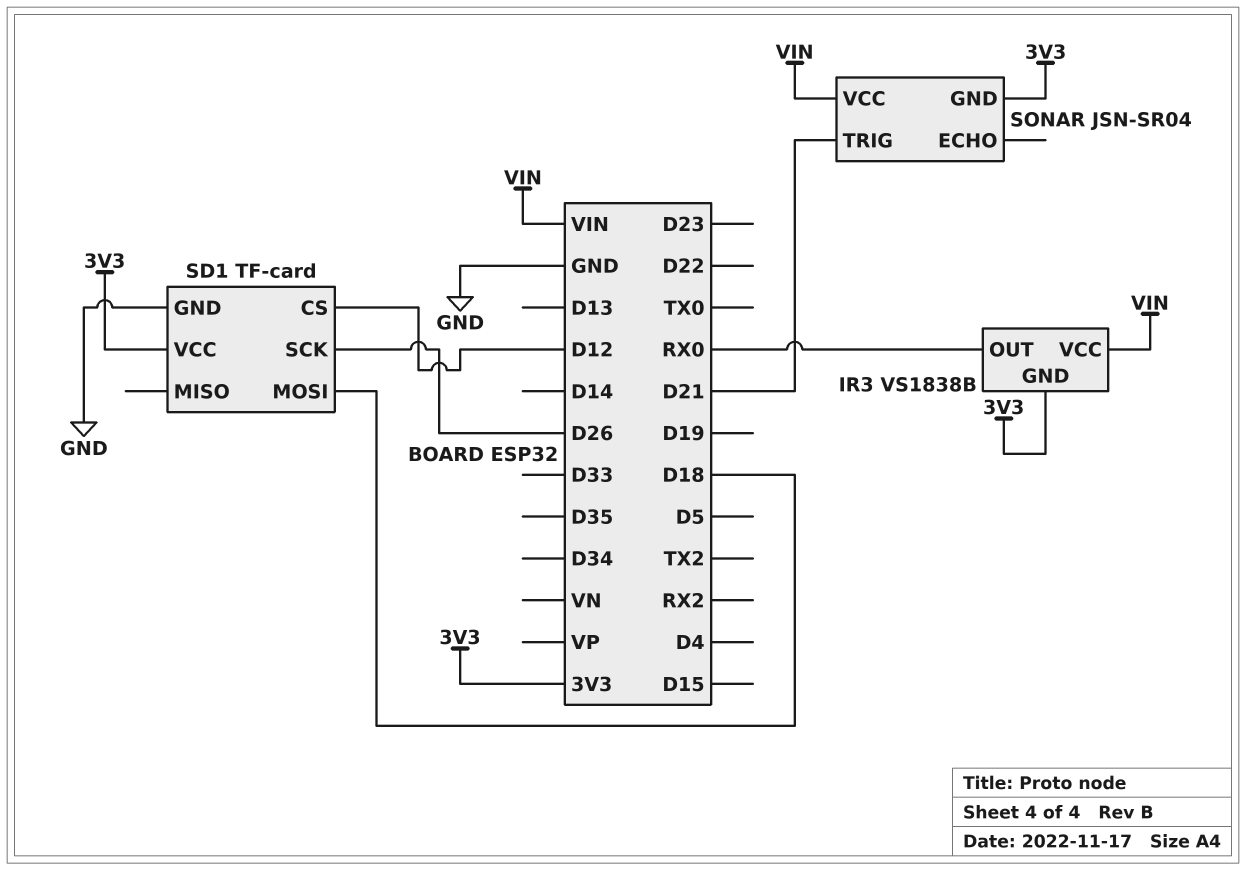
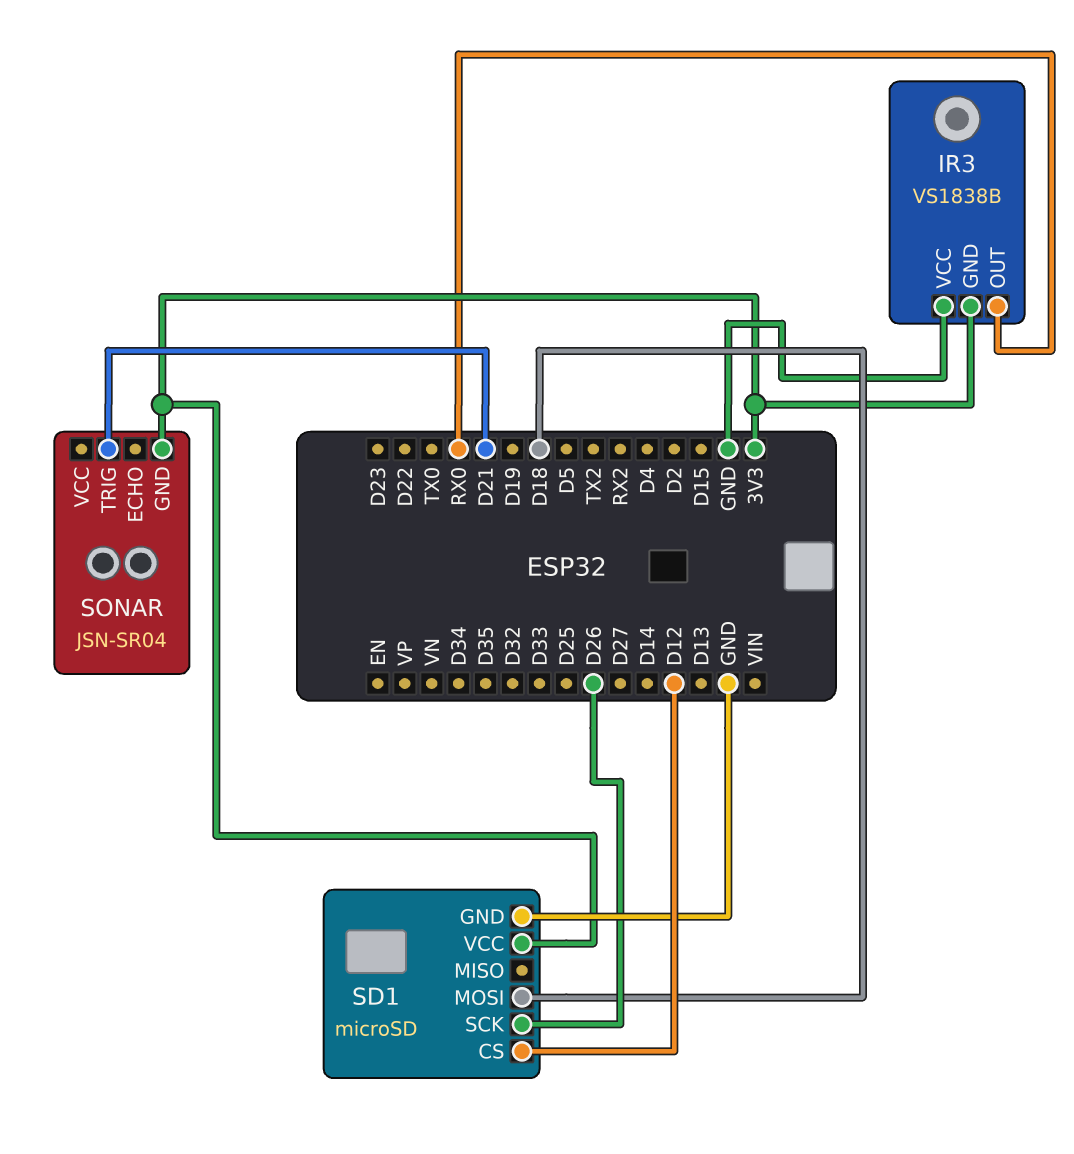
IR3 pin VCC: VIN -> GND
SD1: TF-card -> microSD
SONAR pin VCC: VIN -> none

